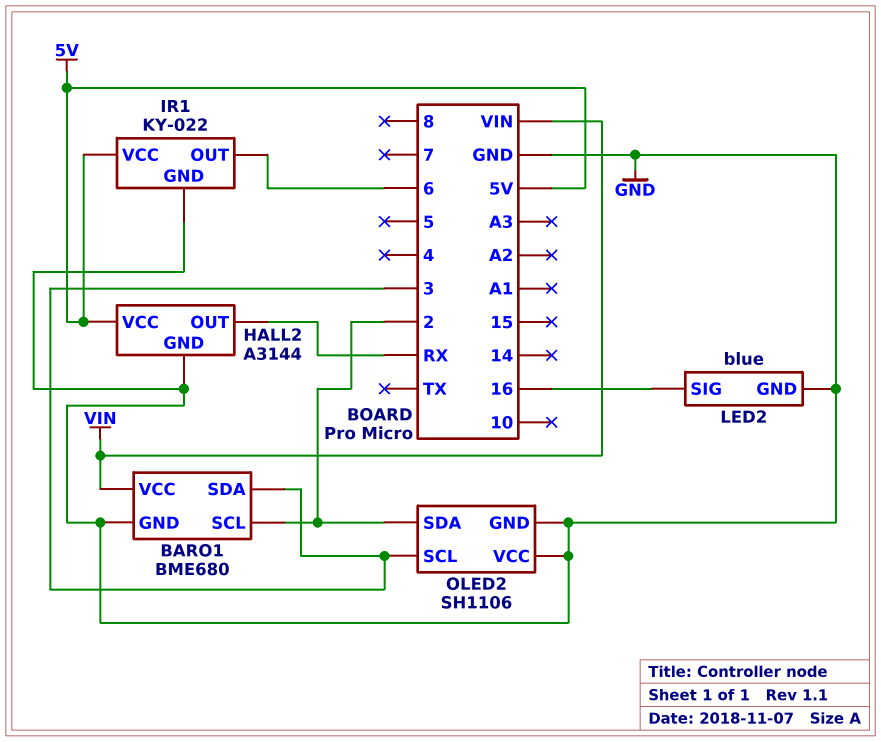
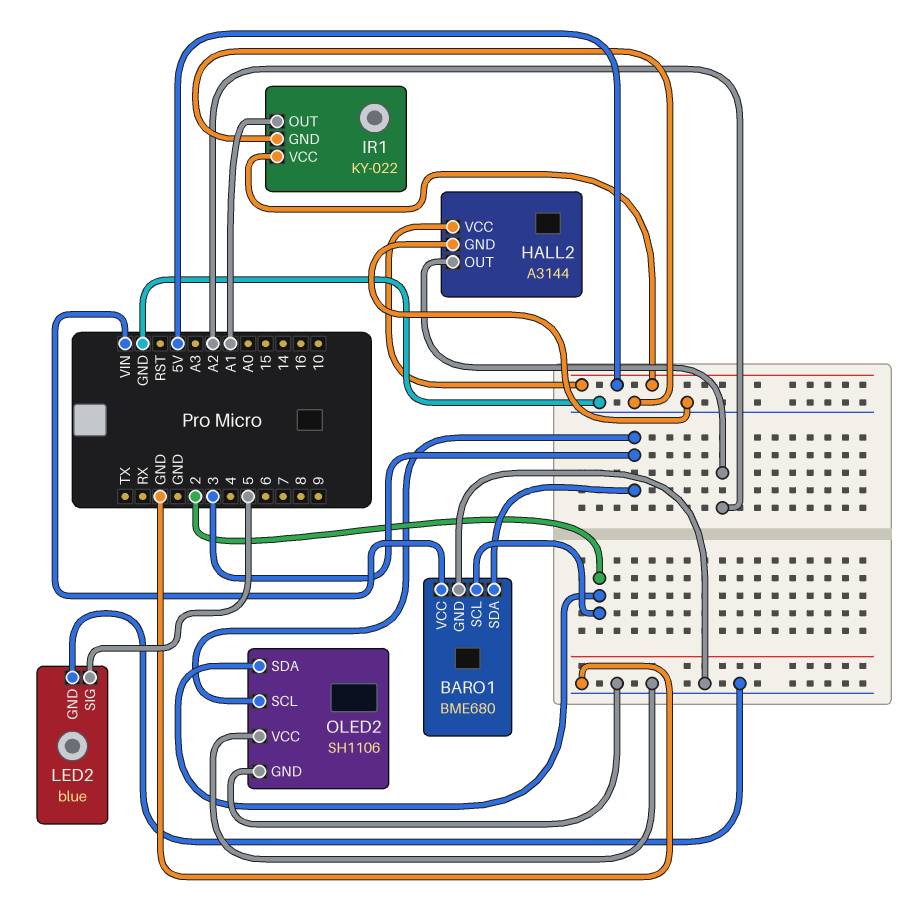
HALL2 pin OUT: RX -> A2
IR1 pin OUT: 6 -> A1
LED2 pin SIG: 16 -> 5

